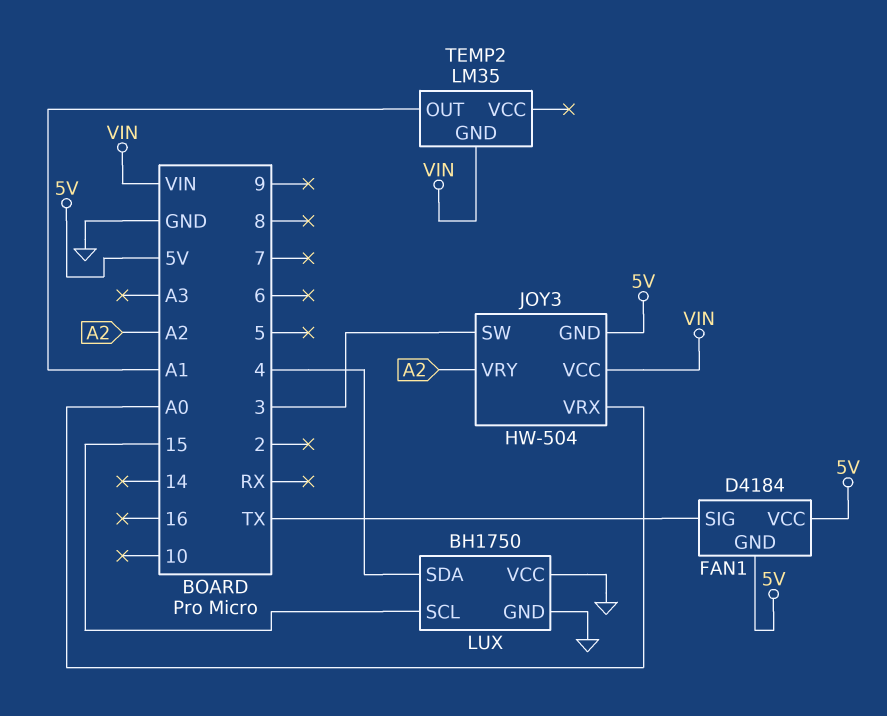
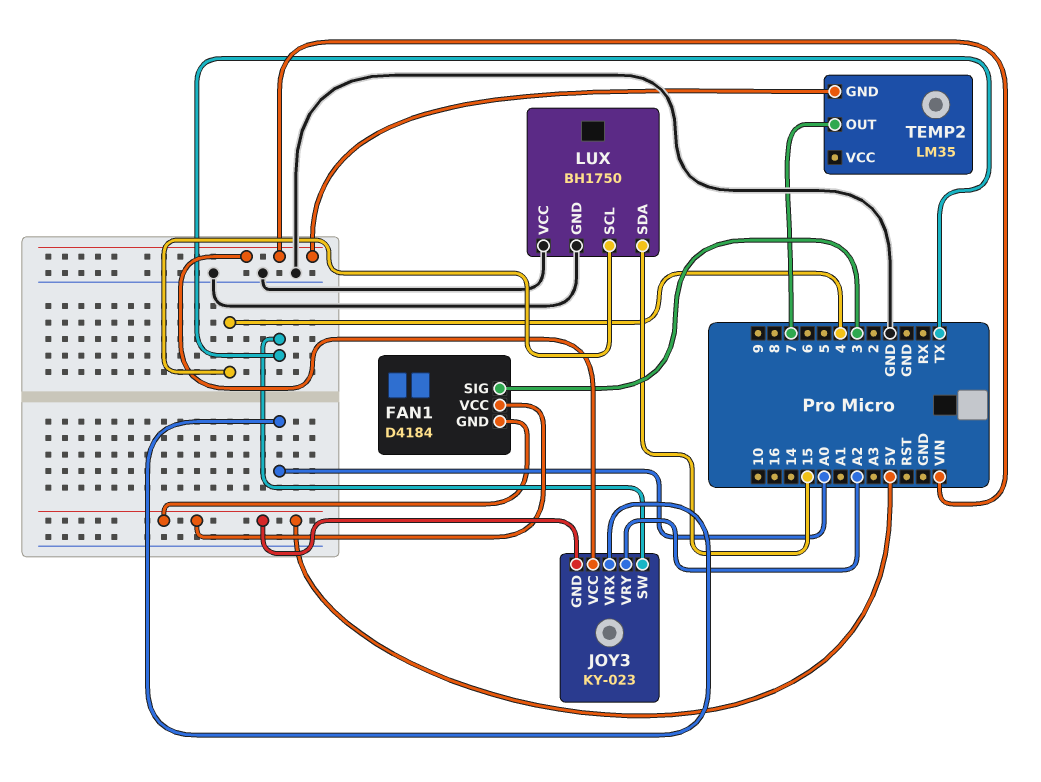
FAN1 pin SIG: TX -> 3
JOY3: HW-504 -> KY-023
JOY3 pin SW: 3 -> TX
LUX pin SCL: 15 -> 4
LUX pin SDA: 4 -> 15
TEMP2 pin OUT: A1 -> 7

